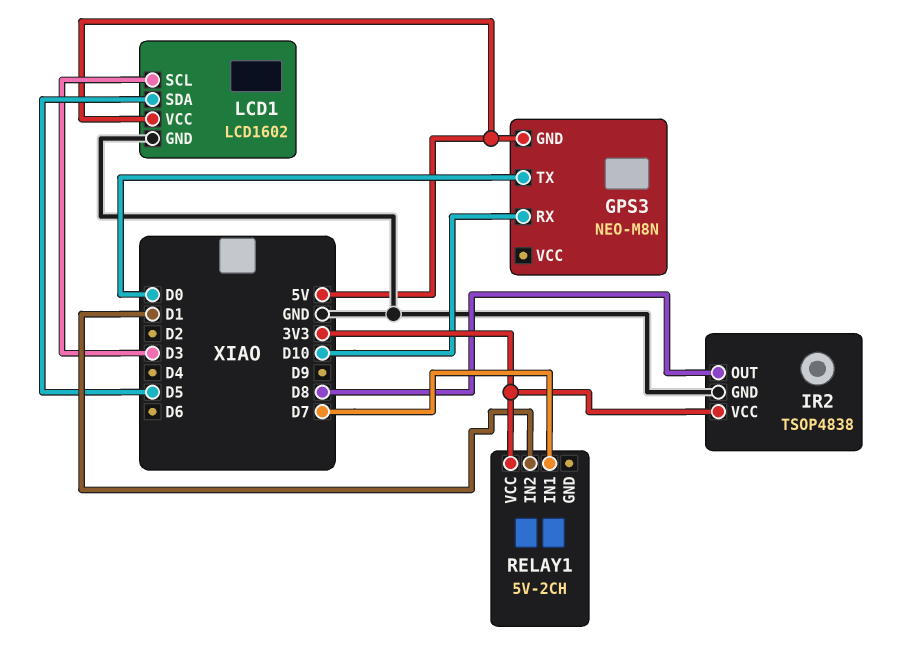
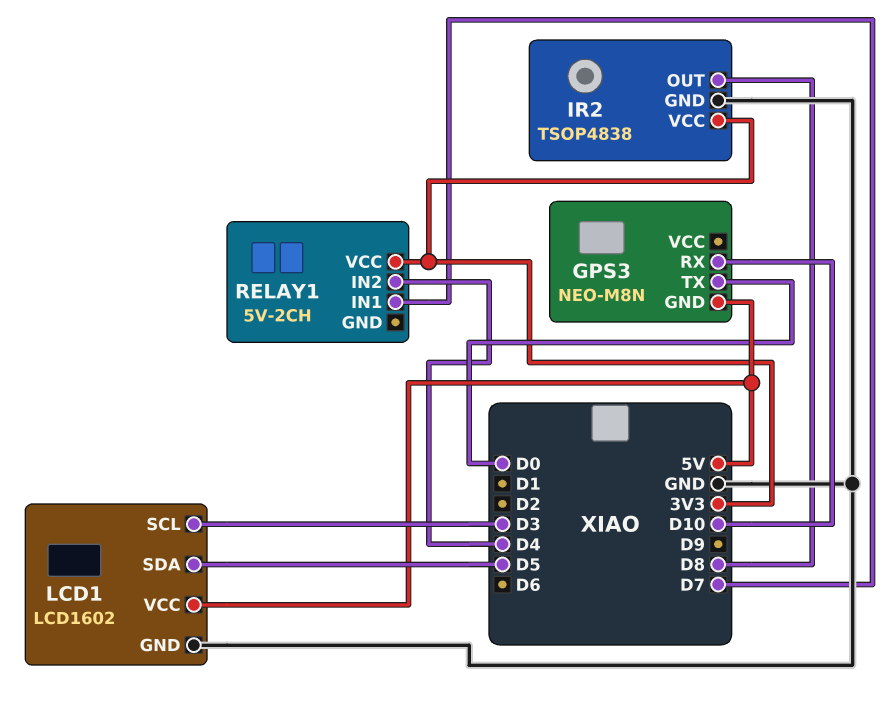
RELAY1 pin IN2: D1 -> D4

